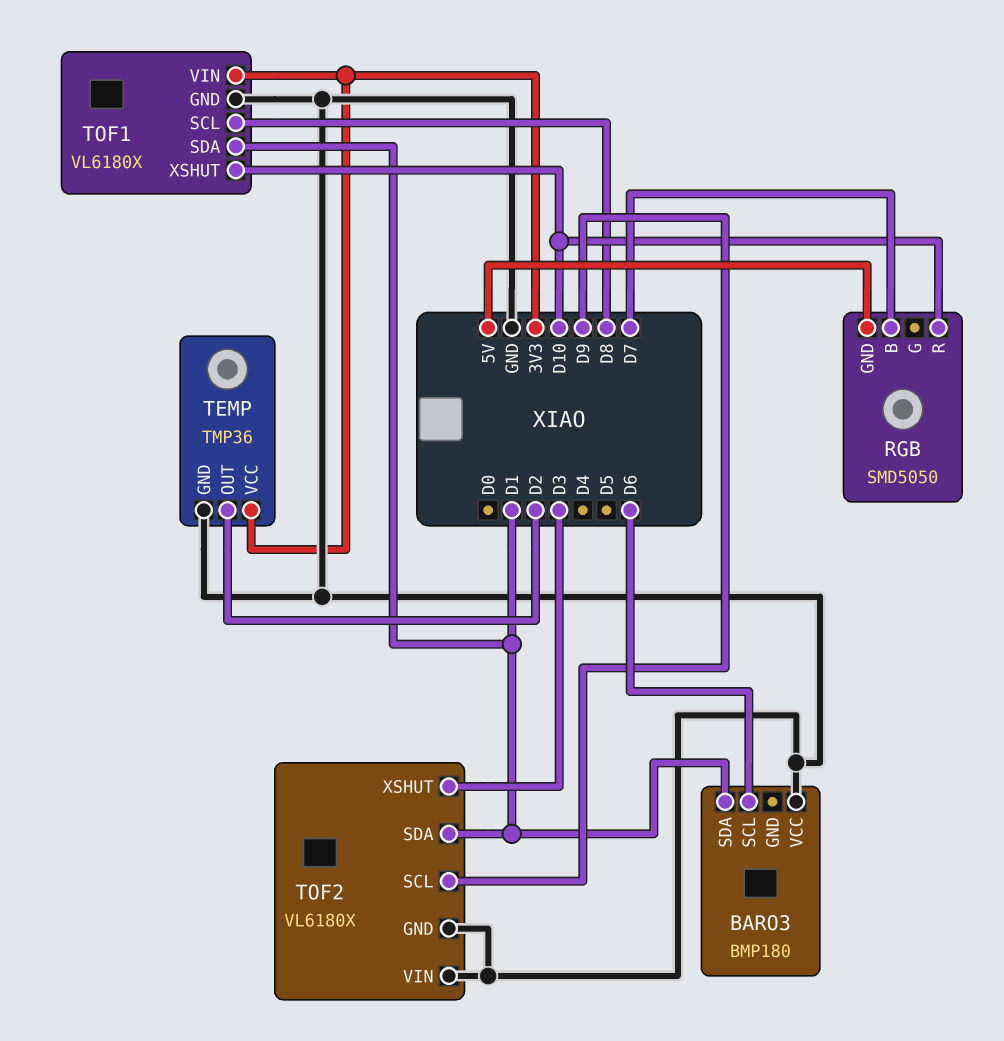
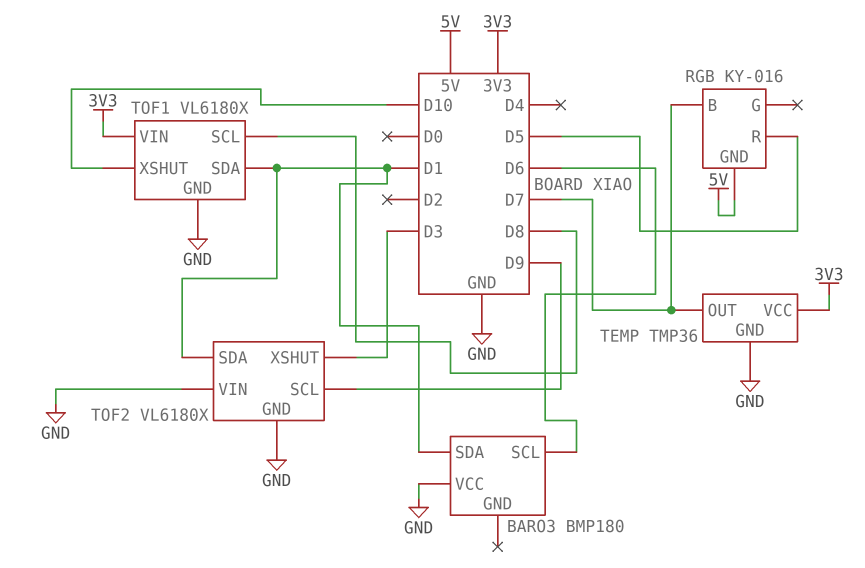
RGB: SMD5050 -> KY-016
RGB pin R: D10 -> D5
TEMP pin OUT: D2 -> D7

